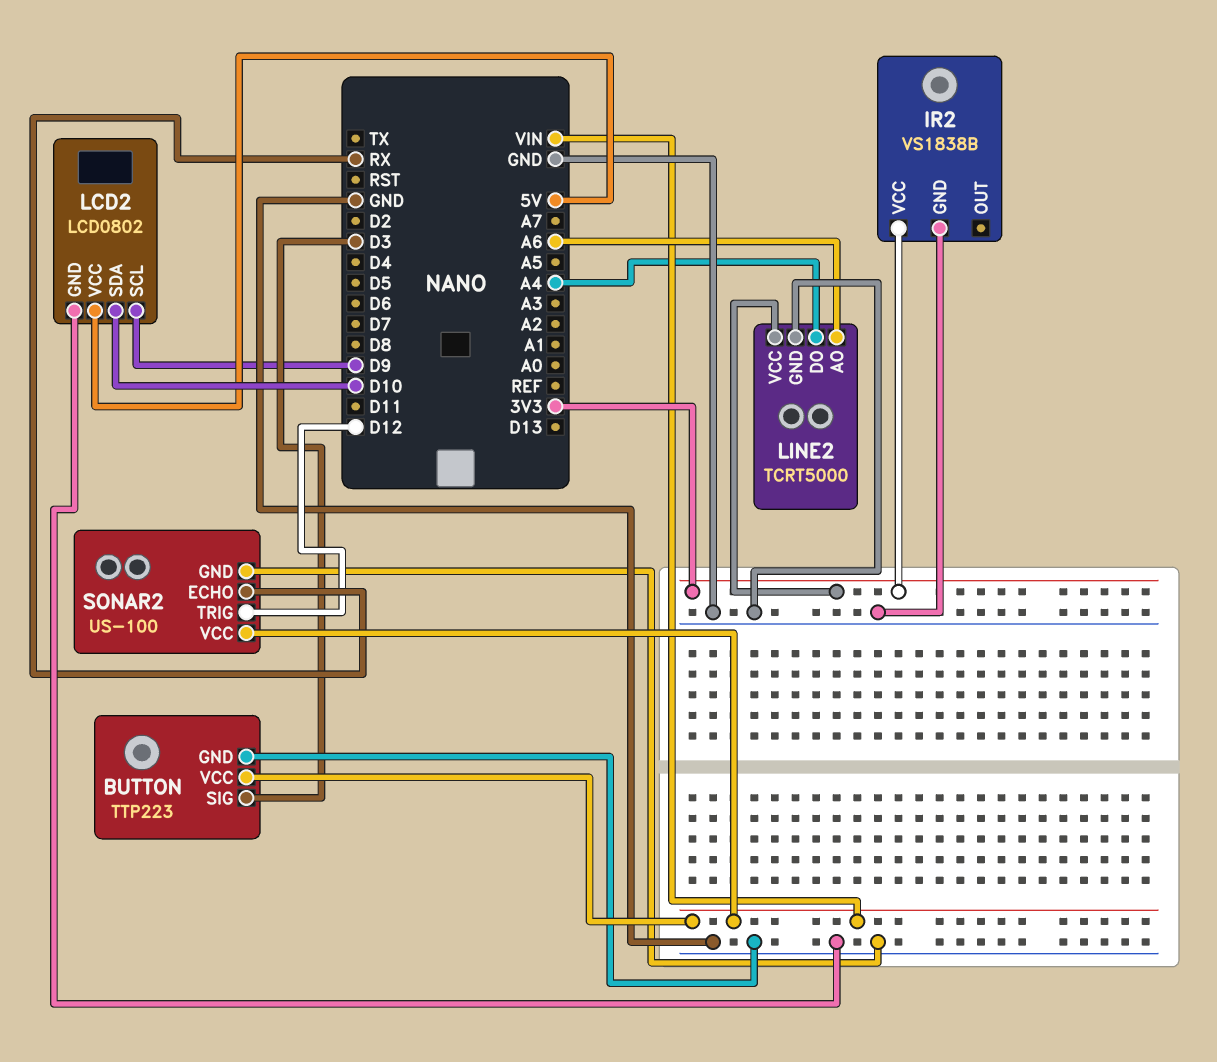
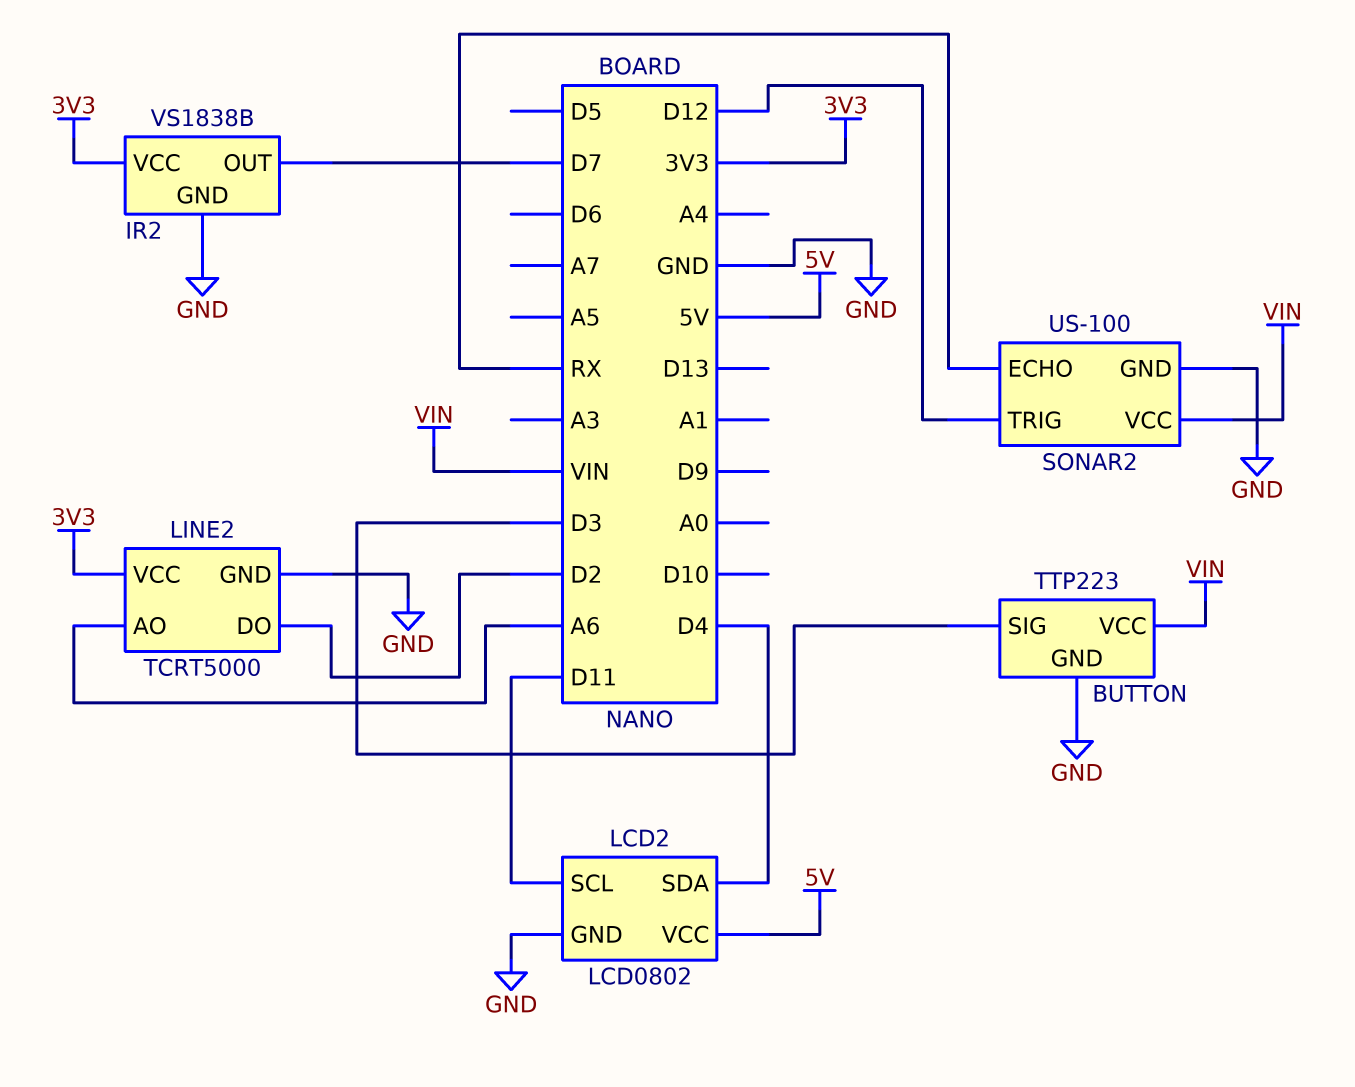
IR2 pin OUT: none -> D7
LCD2 pin SCL: D9 -> D11
LCD2 pin SDA: D10 -> D4
LINE2 pin DO: A4 -> D2

